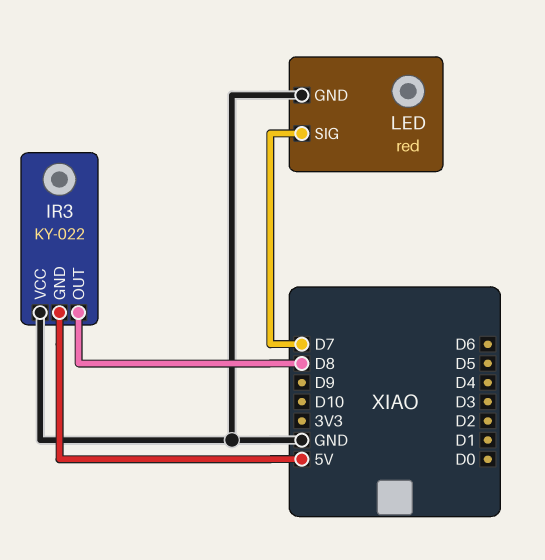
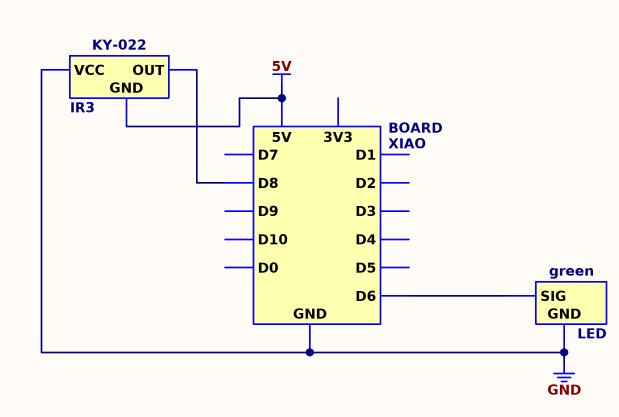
LED: red -> green
LED pin SIG: D7 -> D6

